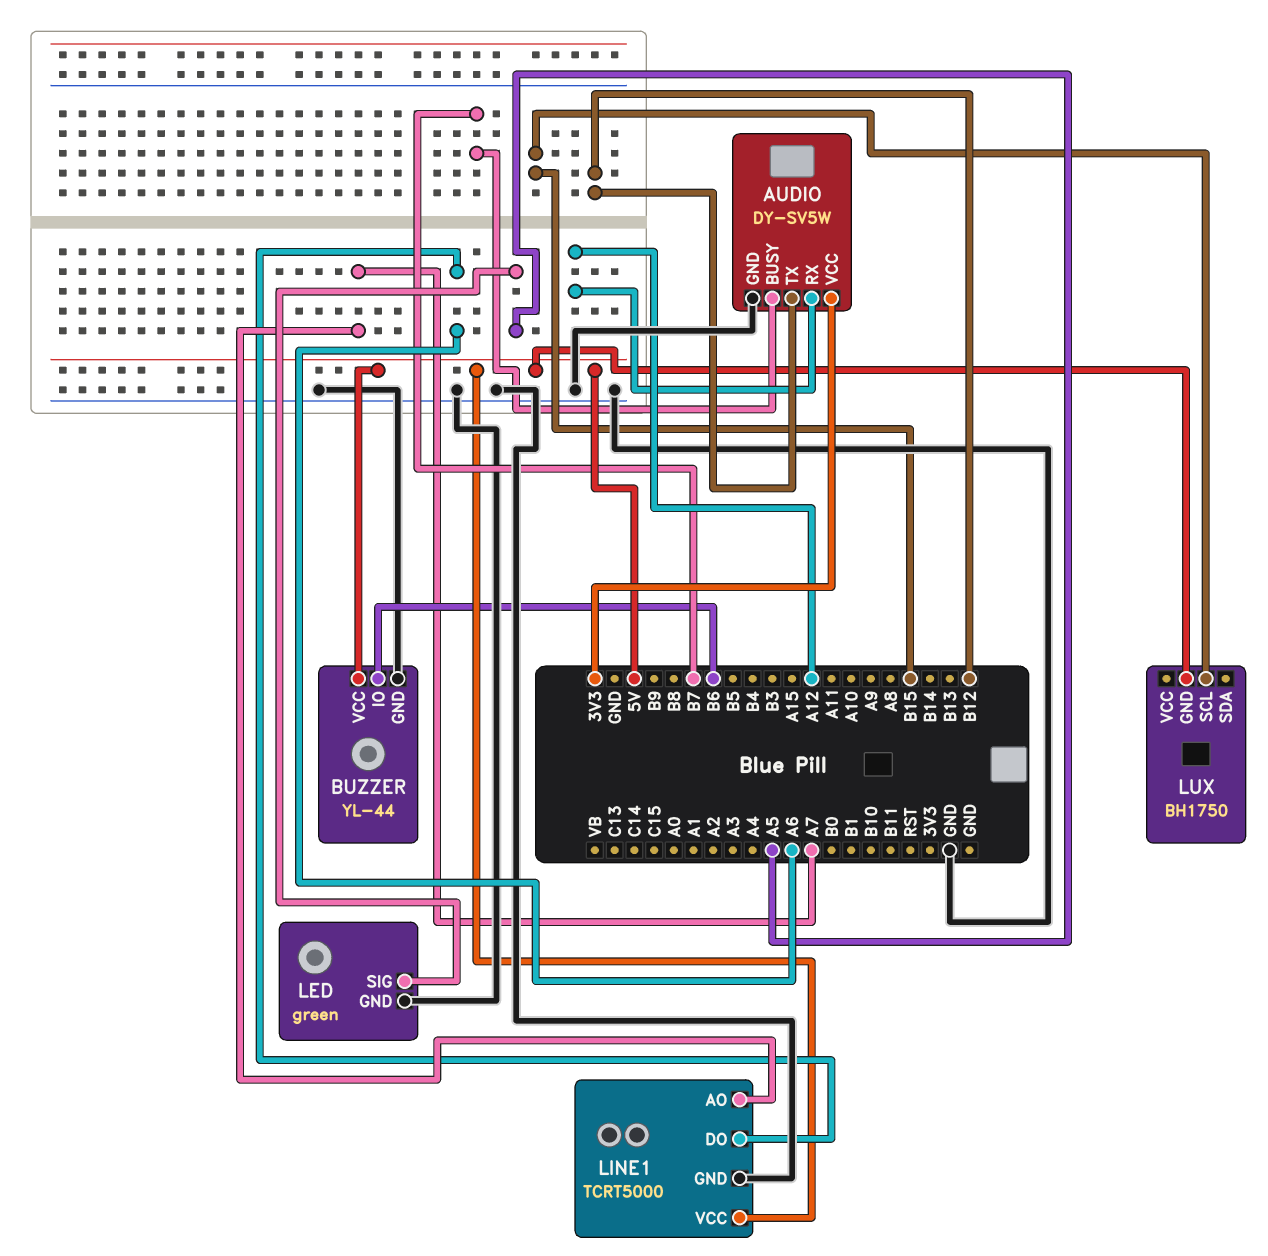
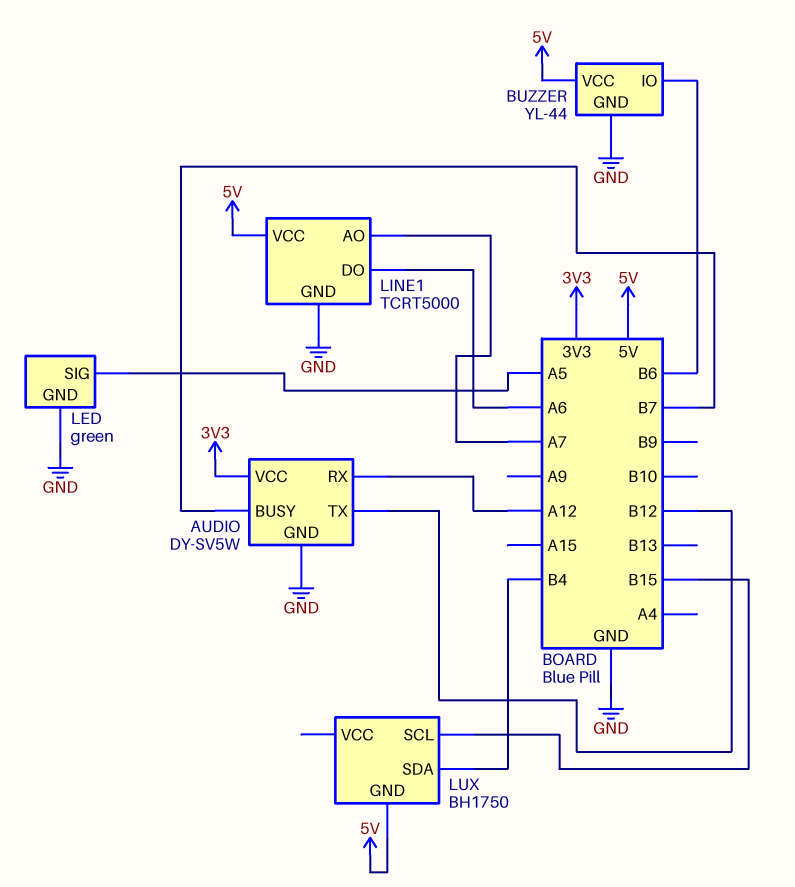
LUX pin SDA: none -> B4

